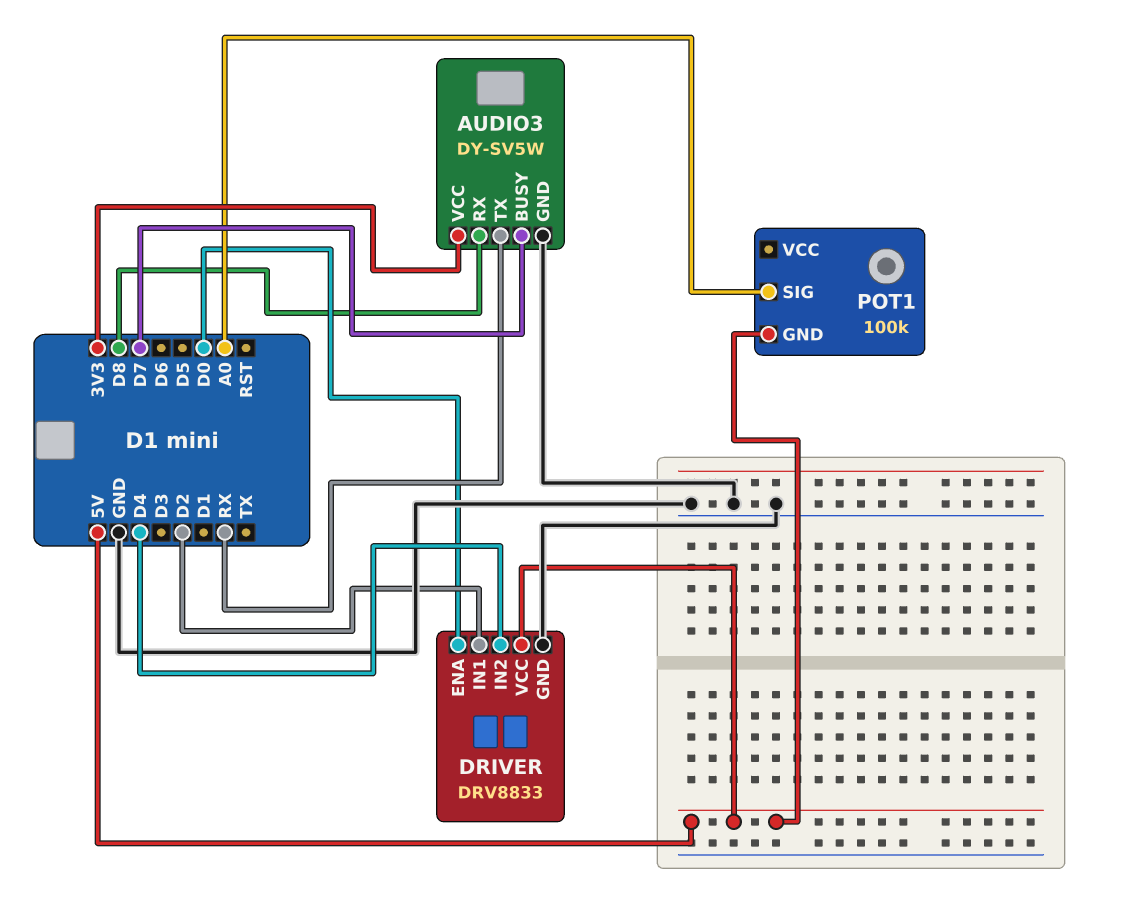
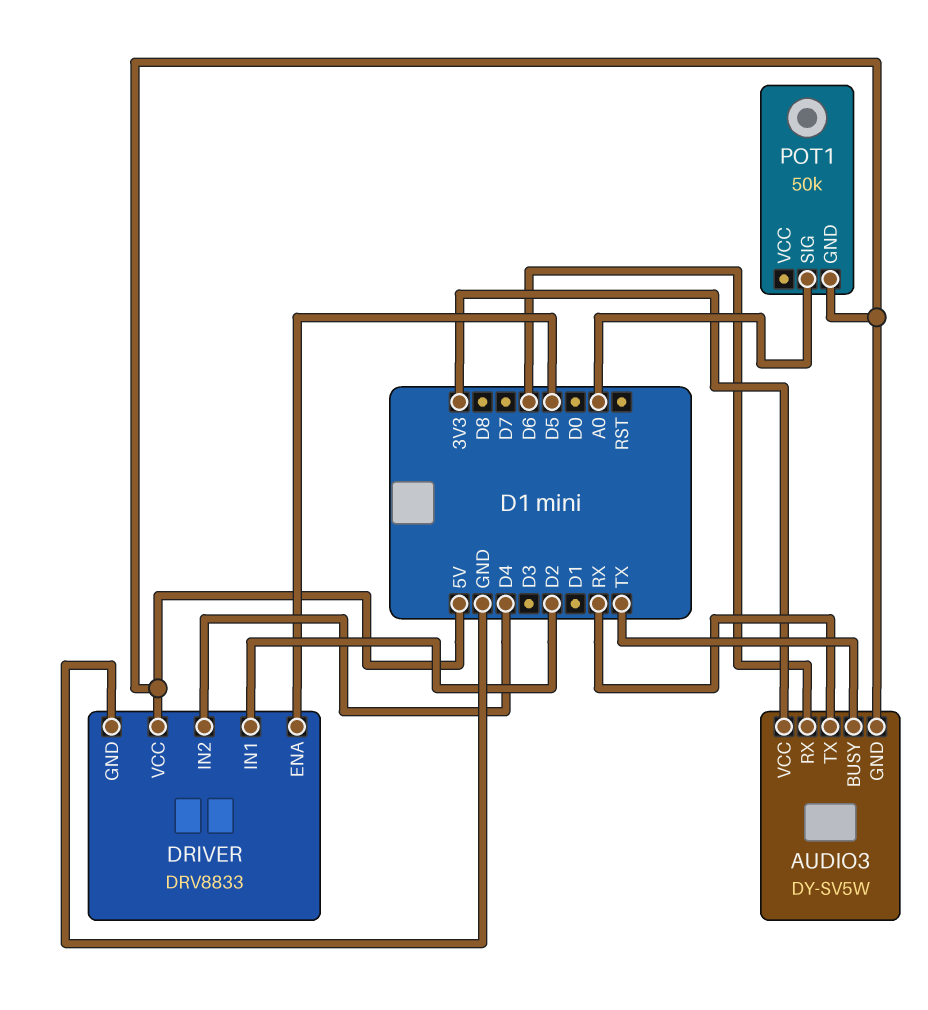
AUDIO3 pin BUSY: D7 -> TX
AUDIO3 pin GND: GND -> 5V
AUDIO3 pin RX: D8 -> D6
DRIVER pin ENA: D0 -> D5
POT1: 100k -> 50k

